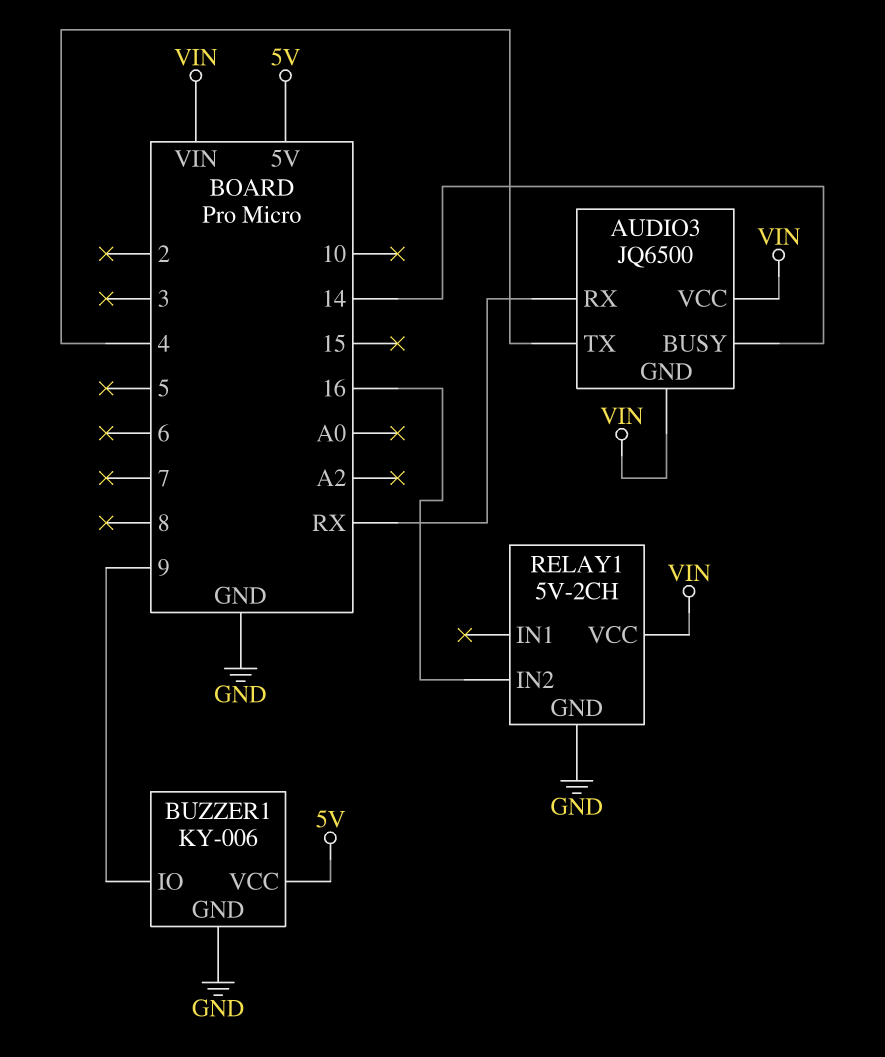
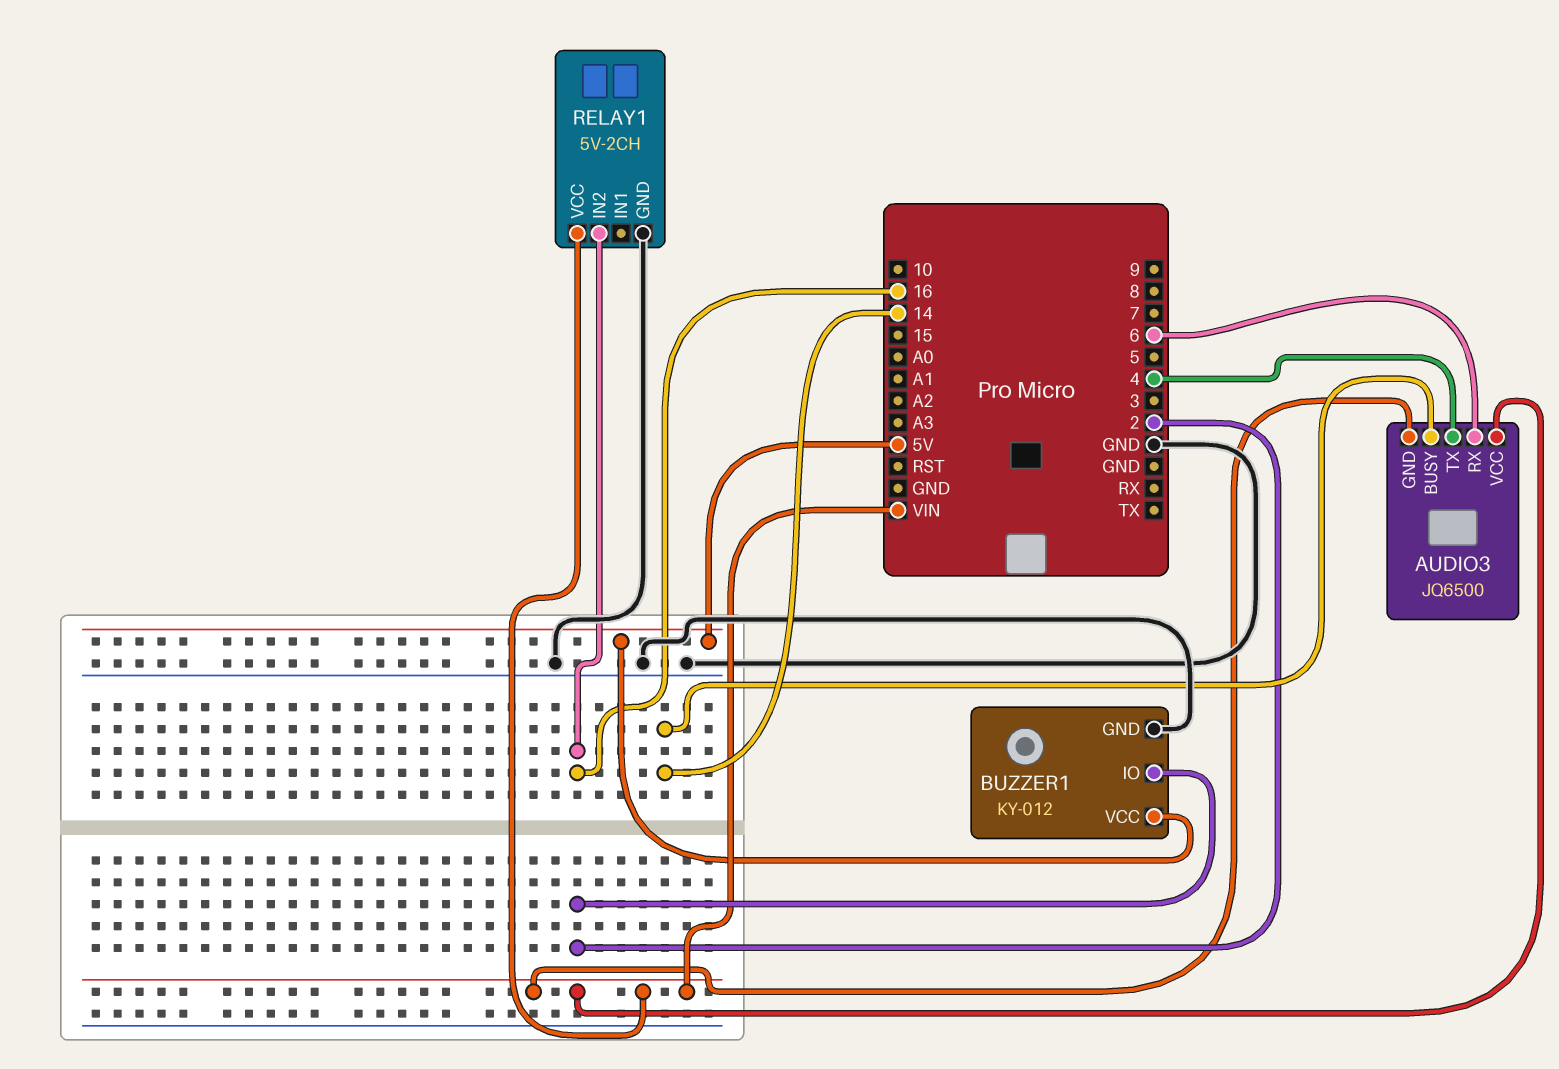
AUDIO3 pin RX: RX -> 6
BUZZER1: KY-006 -> KY-012
BUZZER1 pin IO: 9 -> 2

